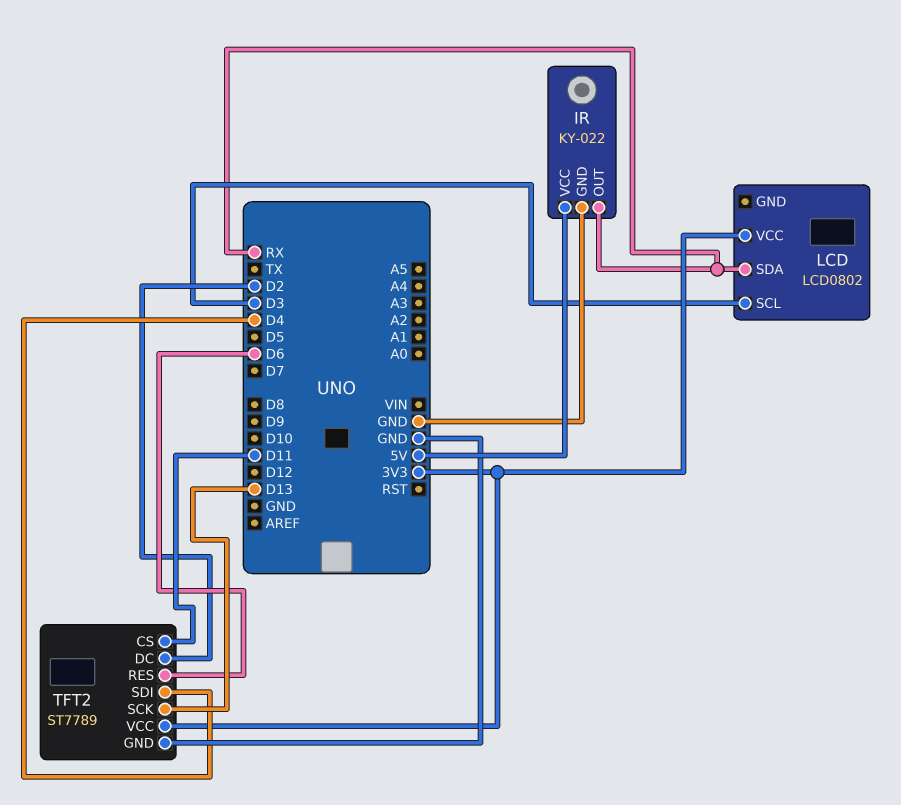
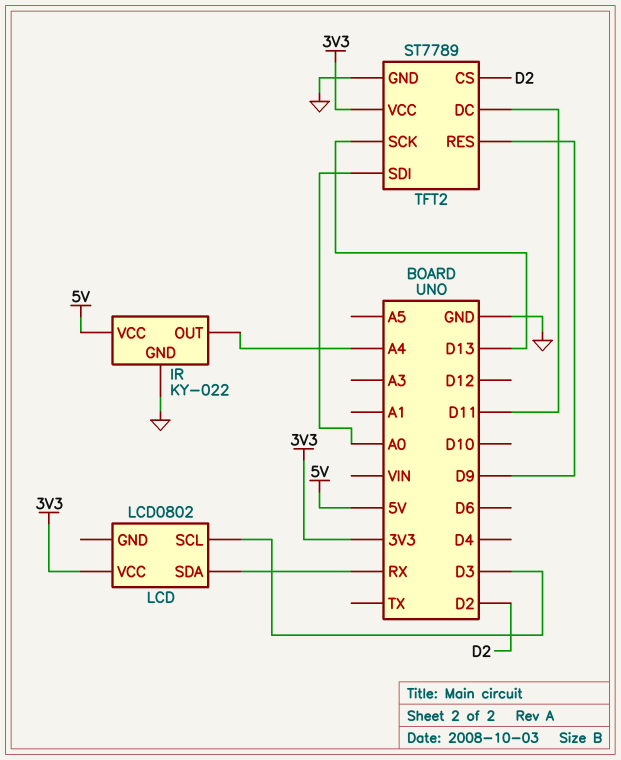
IR pin OUT: RX -> A4
TFT2 pin CS: D11 -> D2
TFT2 pin DC: D2 -> D11
TFT2 pin RES: D6 -> D9
TFT2 pin SDI: D4 -> A0

